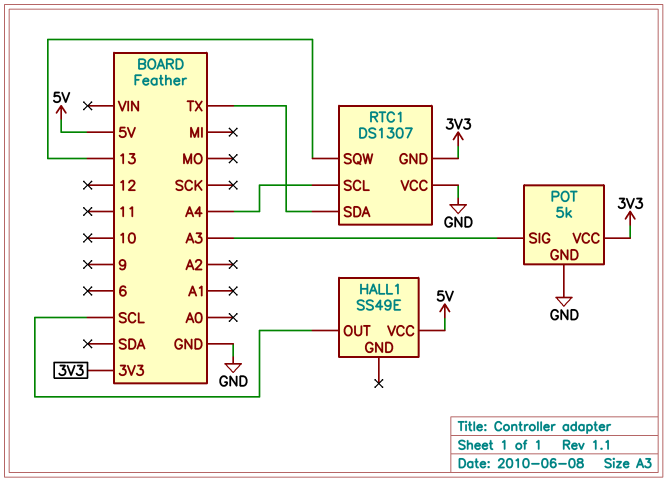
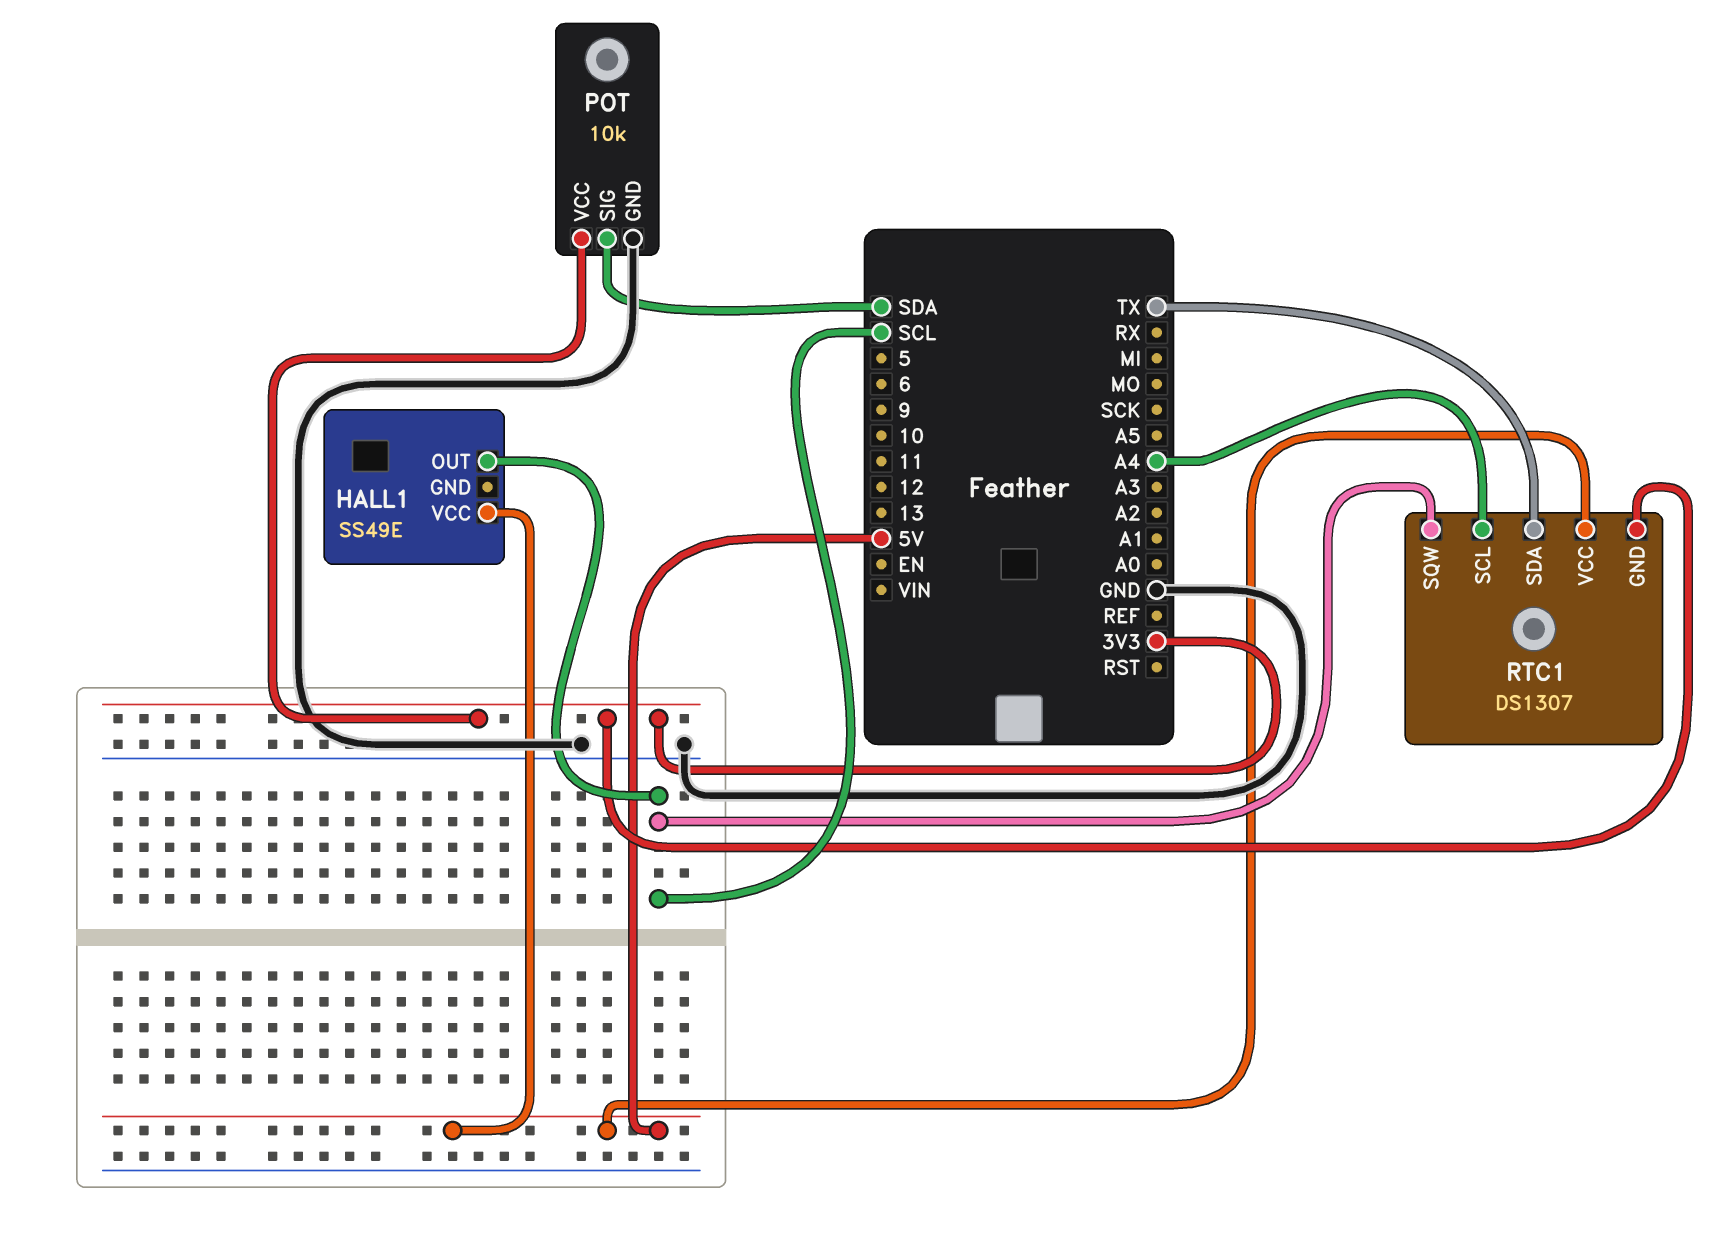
POT: 5k -> 10k
POT pin SIG: A3 -> SDA
RTC1 pin SQW: 13 -> SCL
RTC1 pin VCC: GND -> 5V

